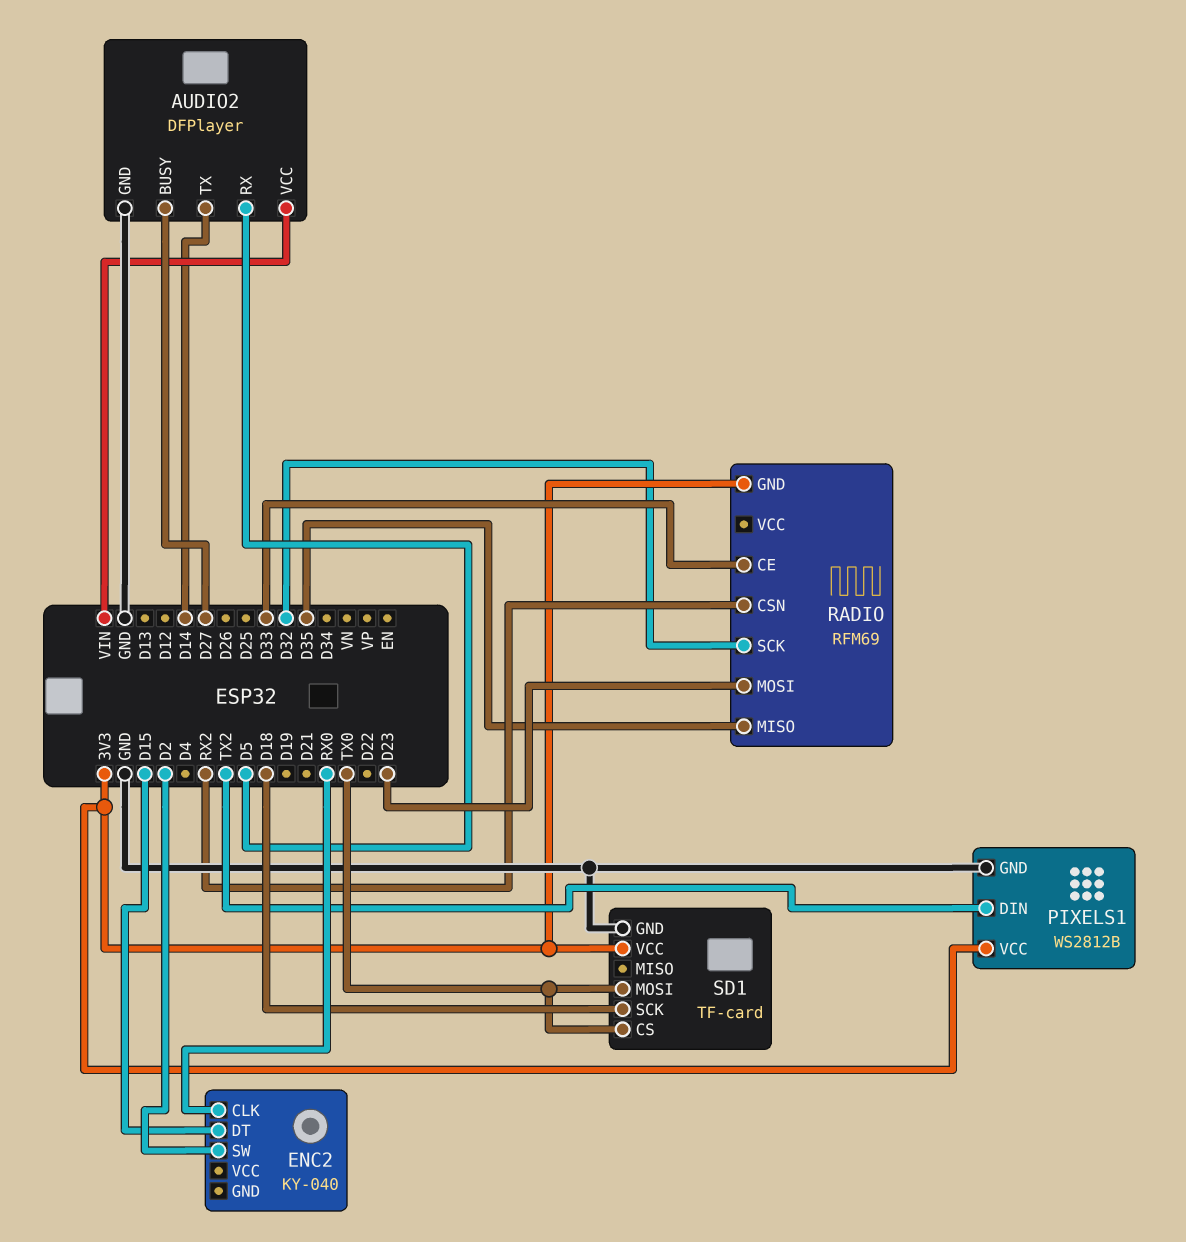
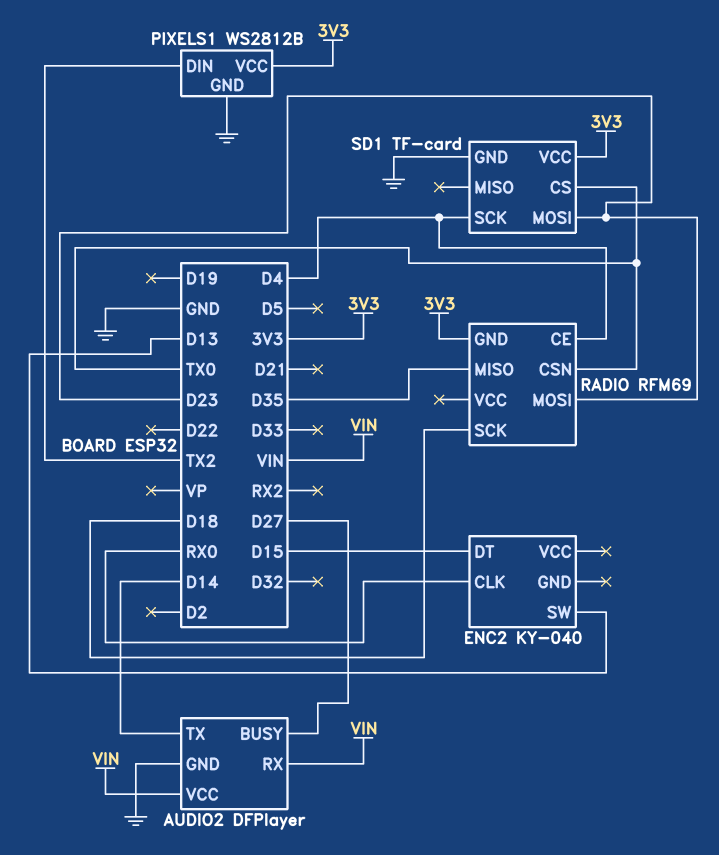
AUDIO2 pin RX: D5 -> VIN
ENC2 pin SW: D2 -> D13
RADIO pin CE: D33 -> D4
RADIO pin CSN: RX2 -> TX0
RADIO pin SCK: D32 -> D18
SD1 pin MOSI: TX0 -> D23
SD1 pin SCK: D18 -> D4

